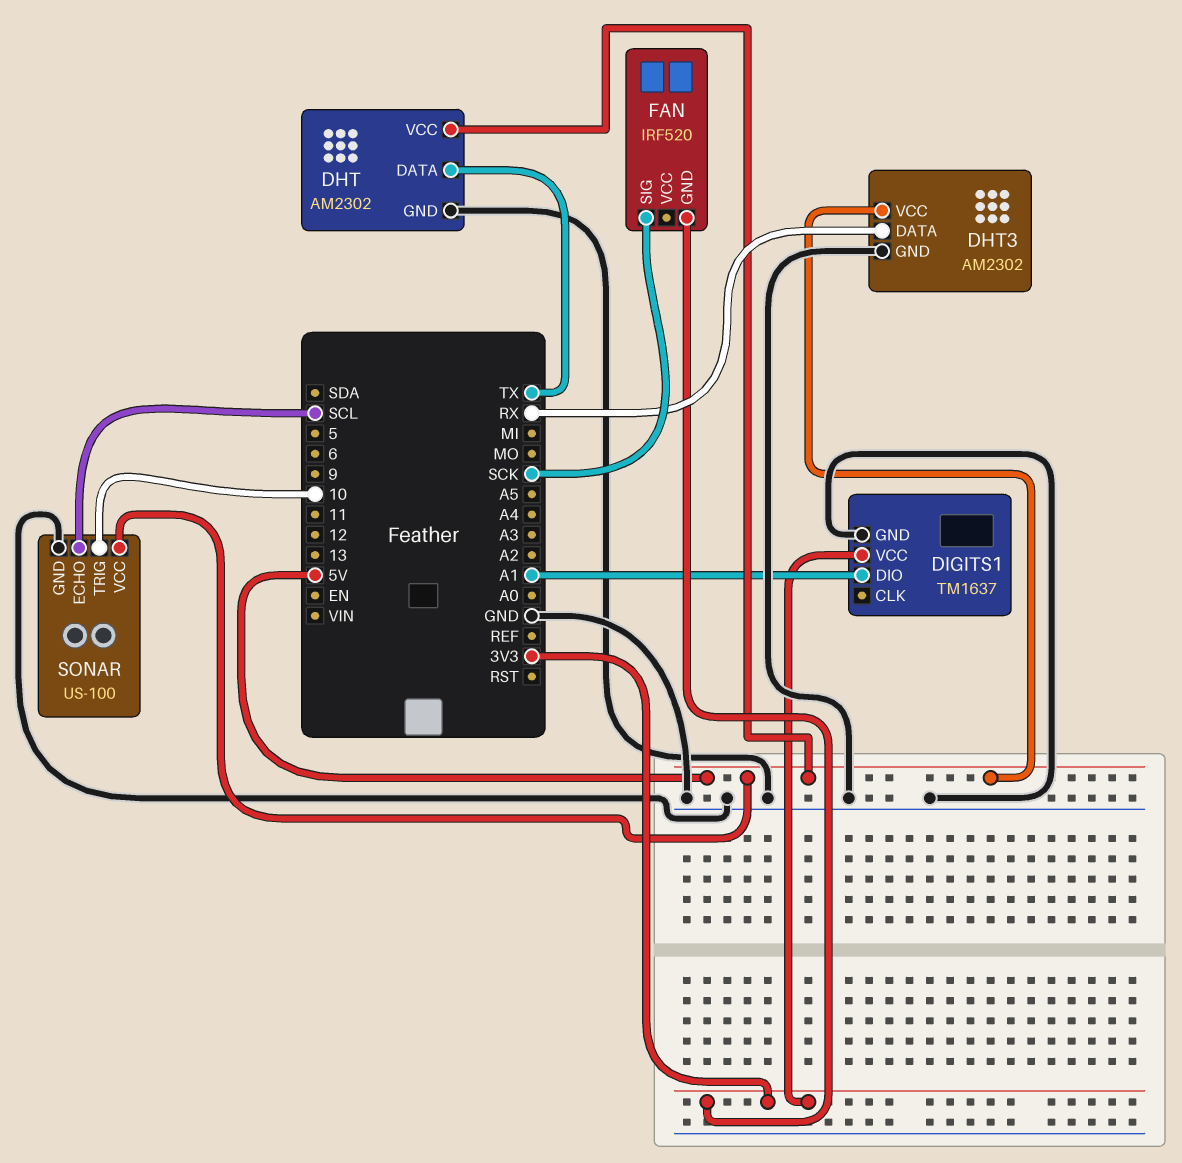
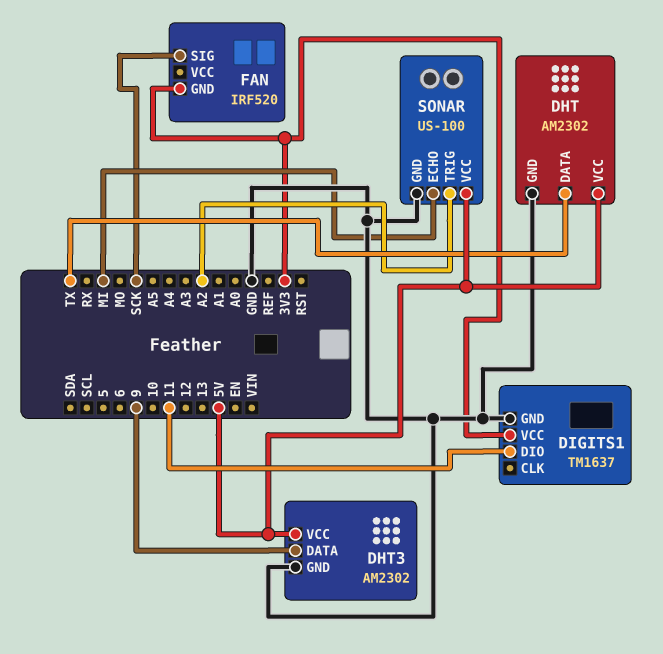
DHT3 pin DATA: RX -> 9
DIGITS1 pin DIO: A1 -> 11
SONAR pin ECHO: SCL -> MI
SONAR pin TRIG: 10 -> A2

